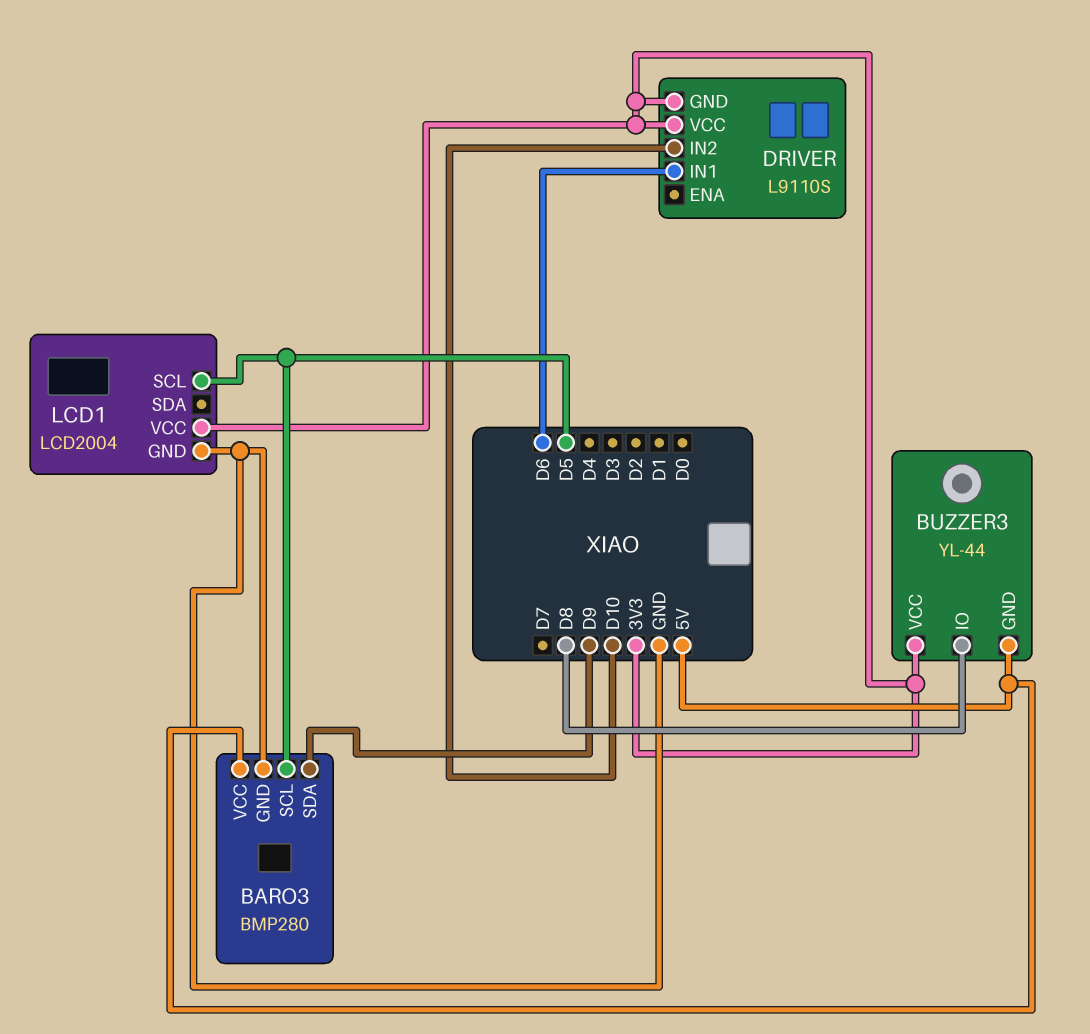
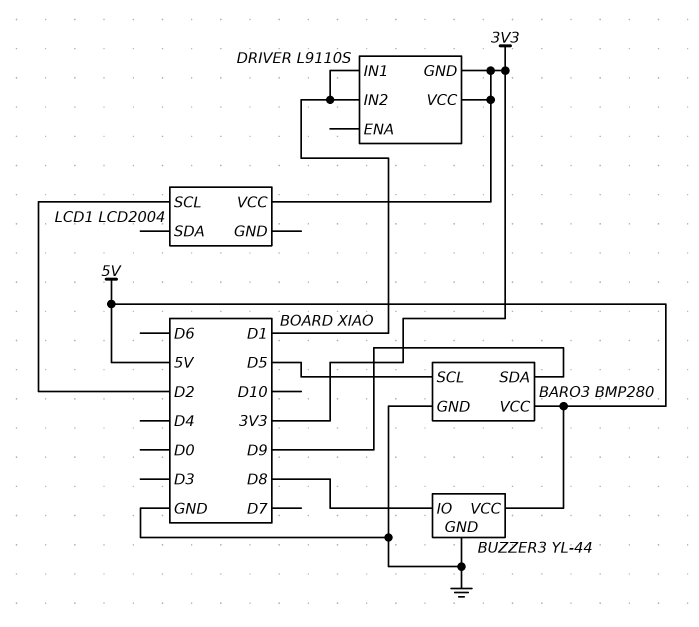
BUZZER3 pin GND: 5V -> GND
BUZZER3 pin VCC: 3V3 -> 5V
DRIVER pin IN1: D6 -> D1
DRIVER pin IN2: D10 -> D1
LCD1 pin GND: GND -> none
LCD1 pin SCL: D5 -> D2

